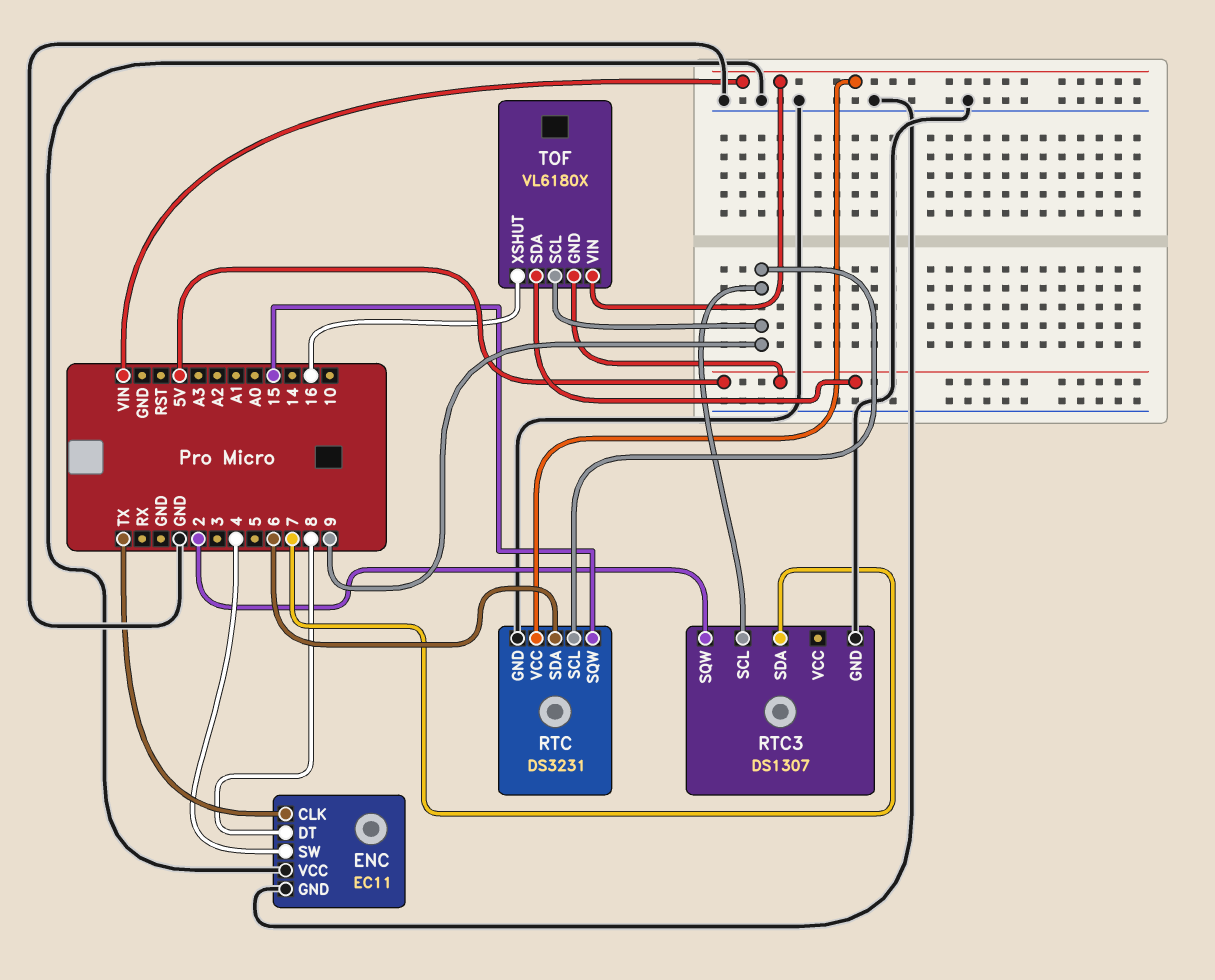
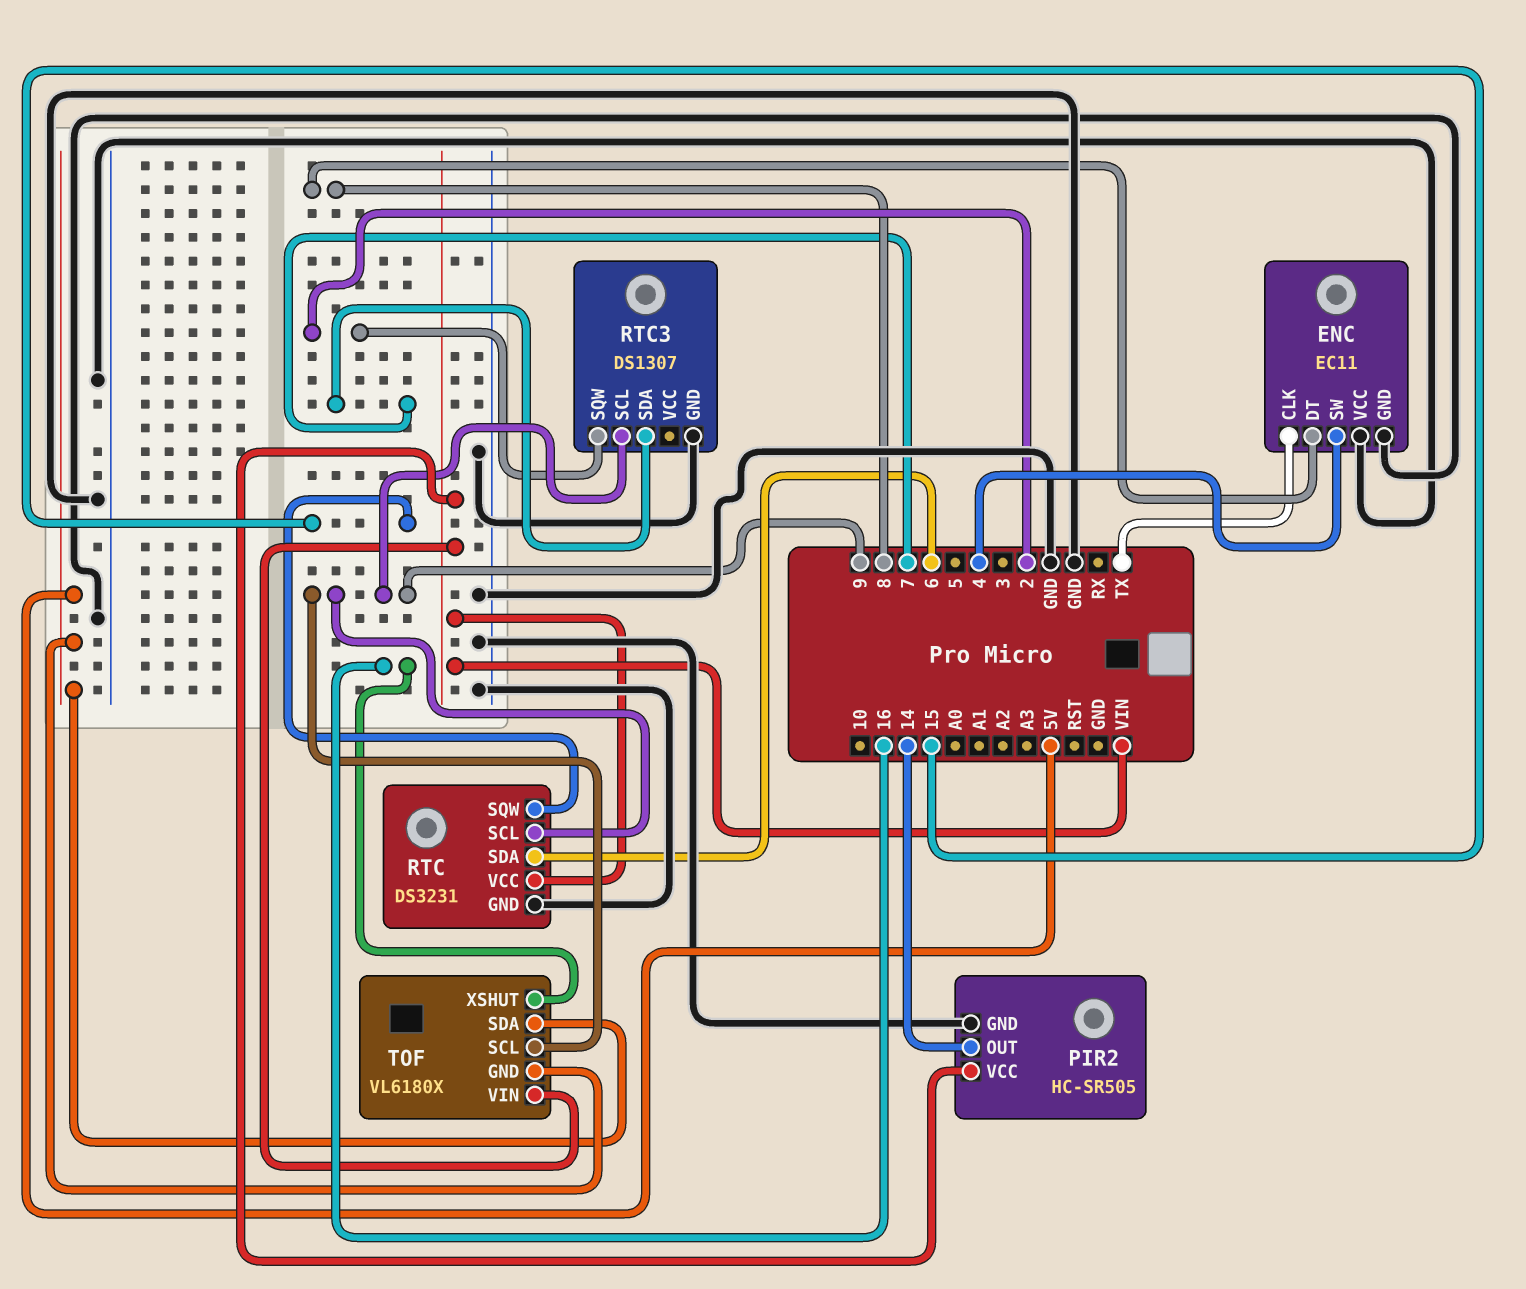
PIR2: none -> HC-SR505
PIR2 pin GND: none -> GND
PIR2 pin OUT: none -> 14
PIR2 pin VCC: none -> VIN

